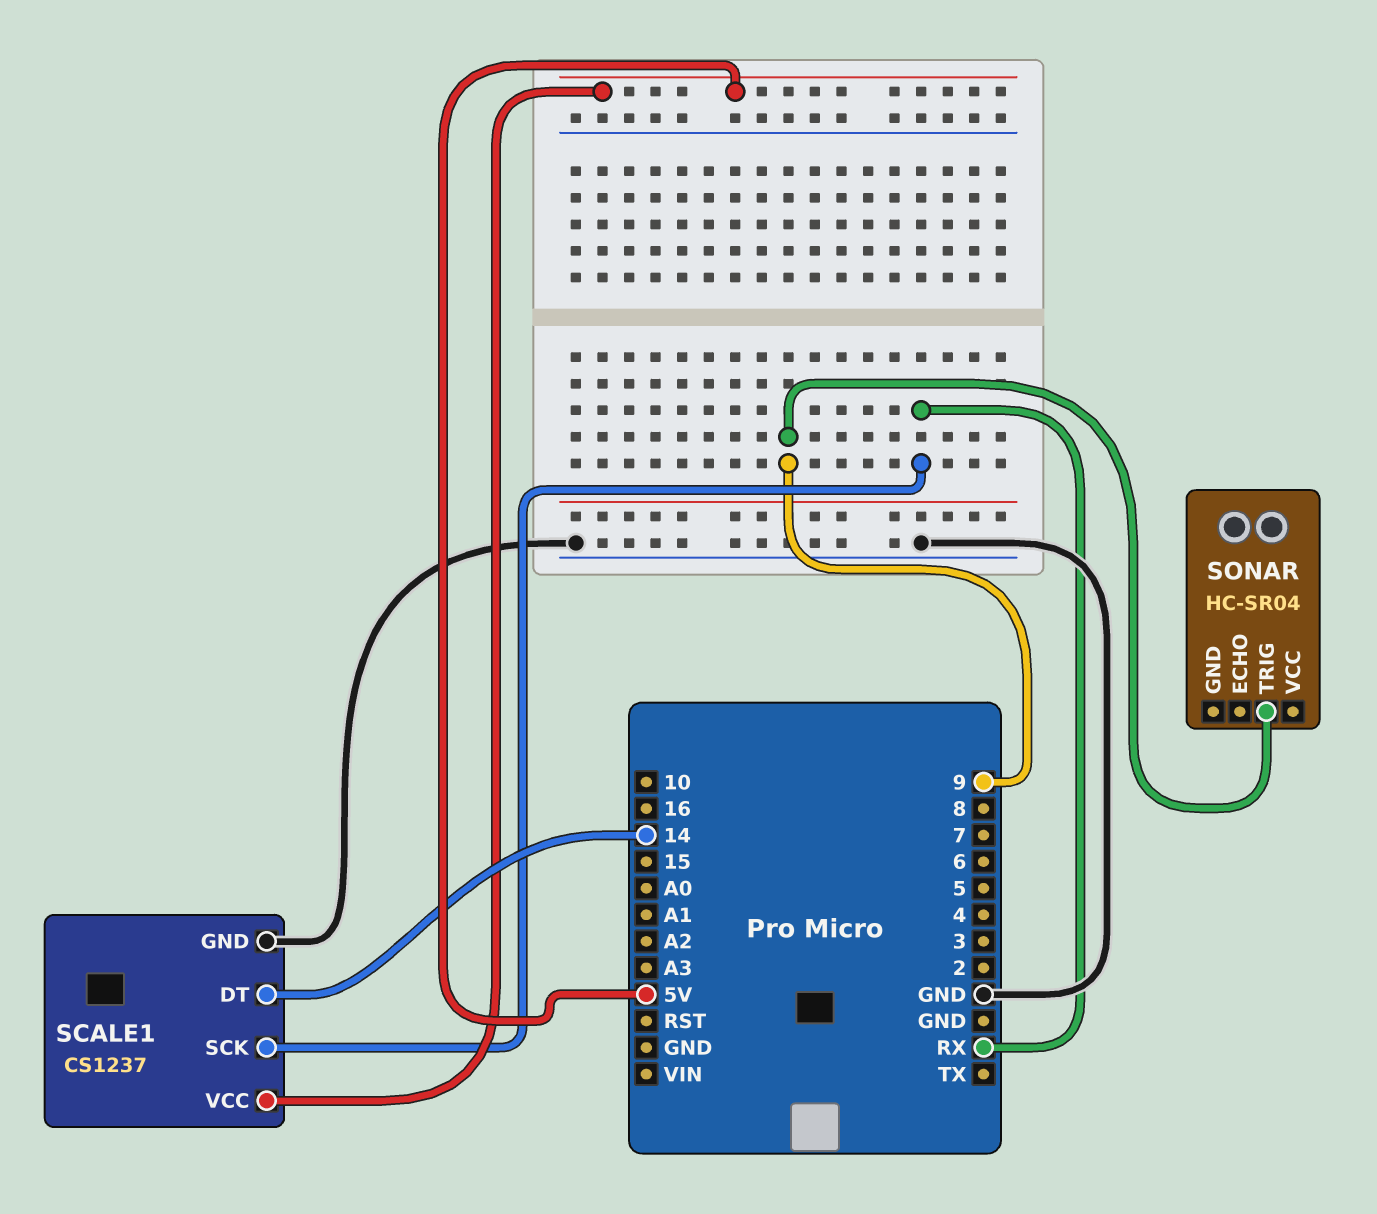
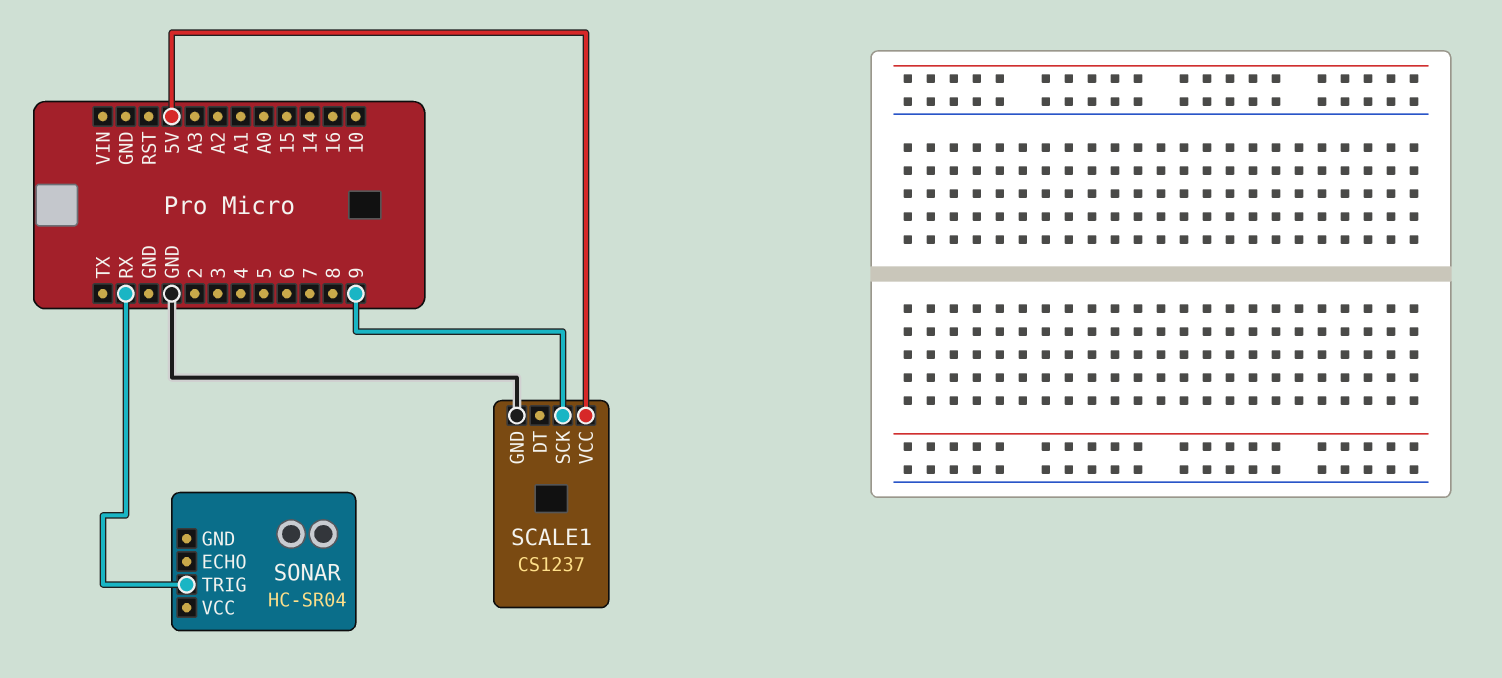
SCALE1 pin DT: 14 -> none
SCALE1 pin SCK: RX -> 9
SONAR pin TRIG: 9 -> RX

